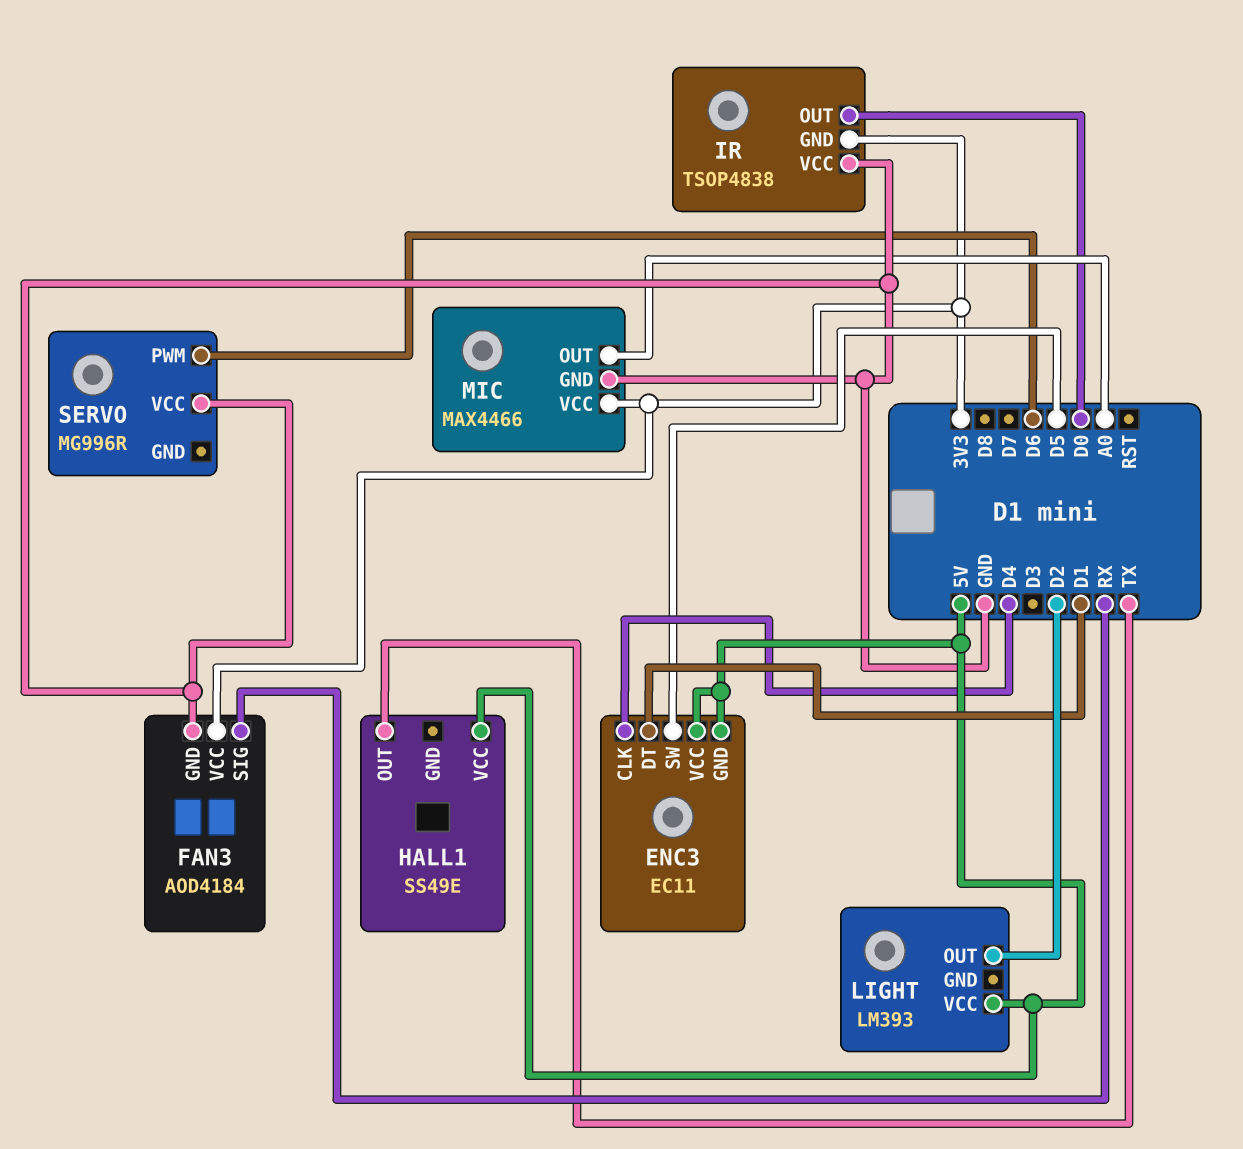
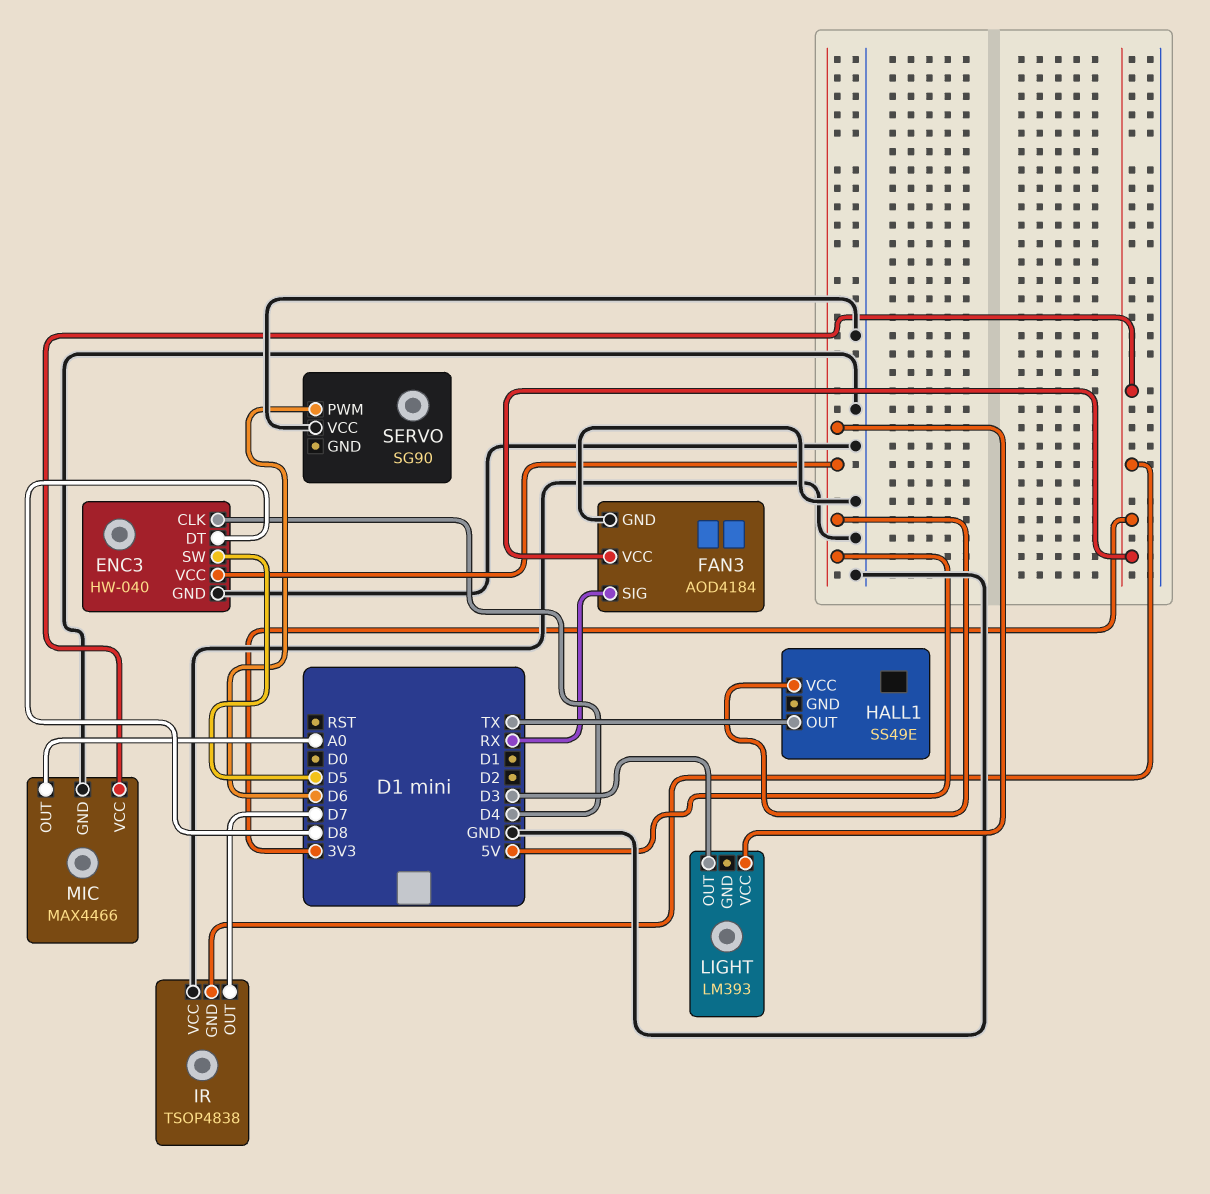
ENC3: EC11 -> HW-040
ENC3 pin DT: D1 -> D8
ENC3 pin GND: 5V -> GND
IR pin OUT: D0 -> D7
LIGHT pin OUT: D2 -> D3
SERVO: MG996R -> SG90

